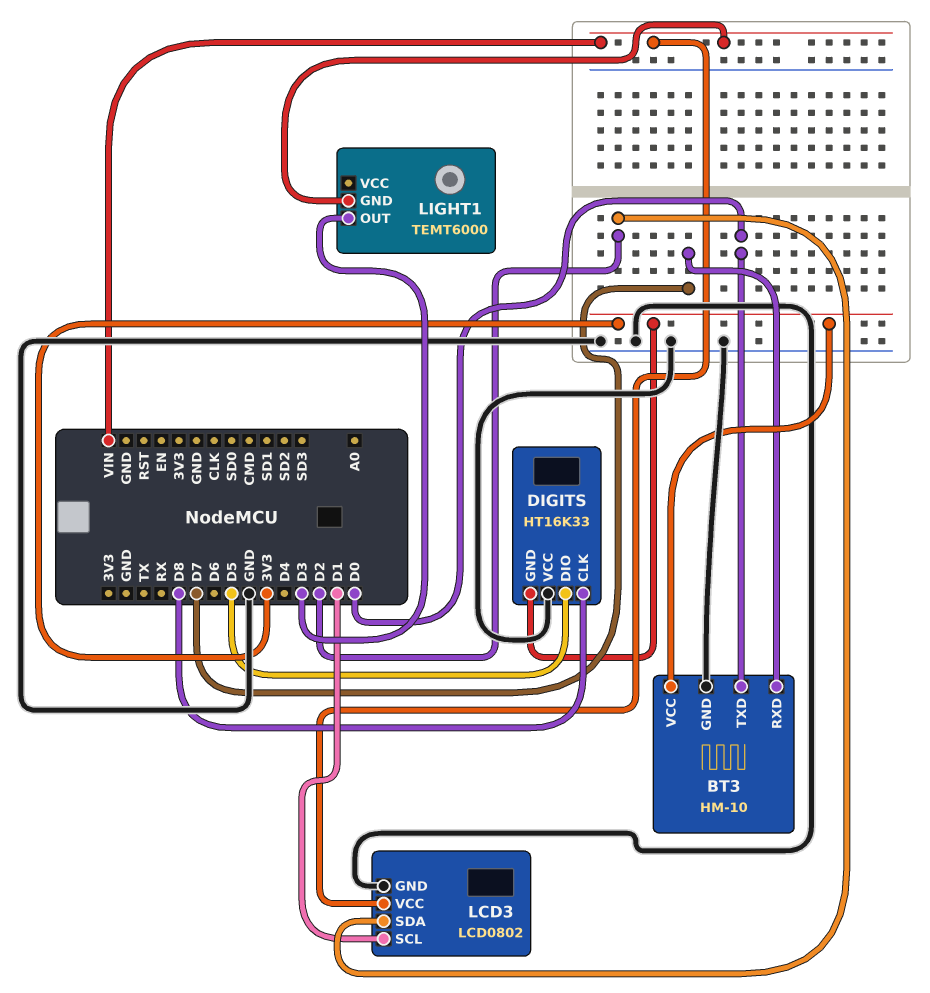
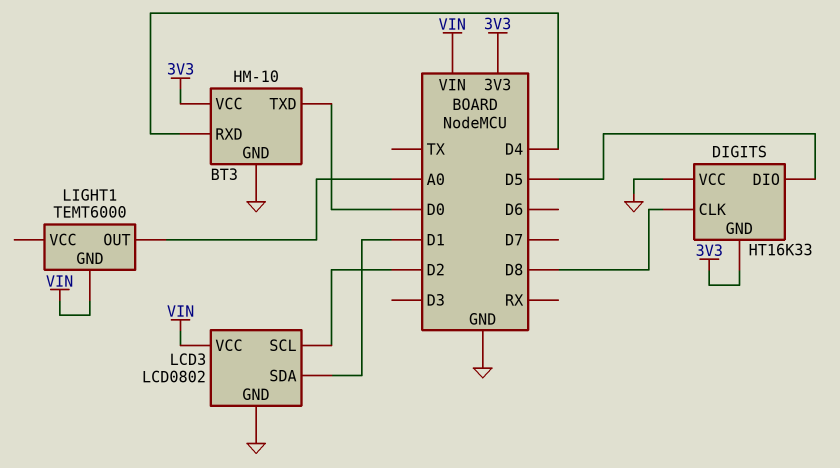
BT3 pin RXD: D7 -> D4
LCD3 pin SCL: D1 -> D2
LCD3 pin SDA: D2 -> D1
LIGHT1 pin OUT: D3 -> A0

